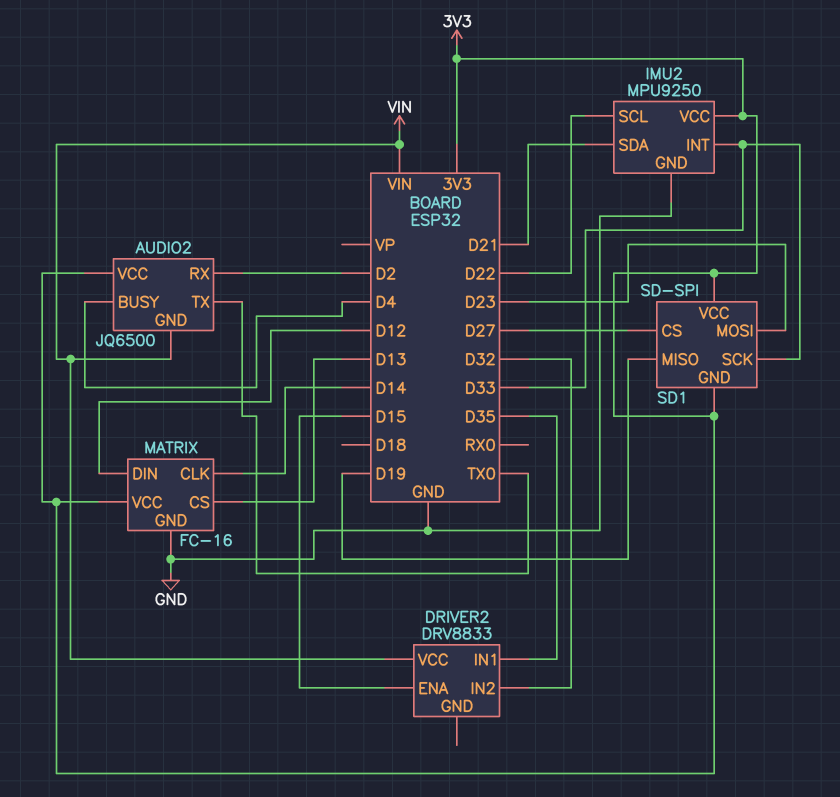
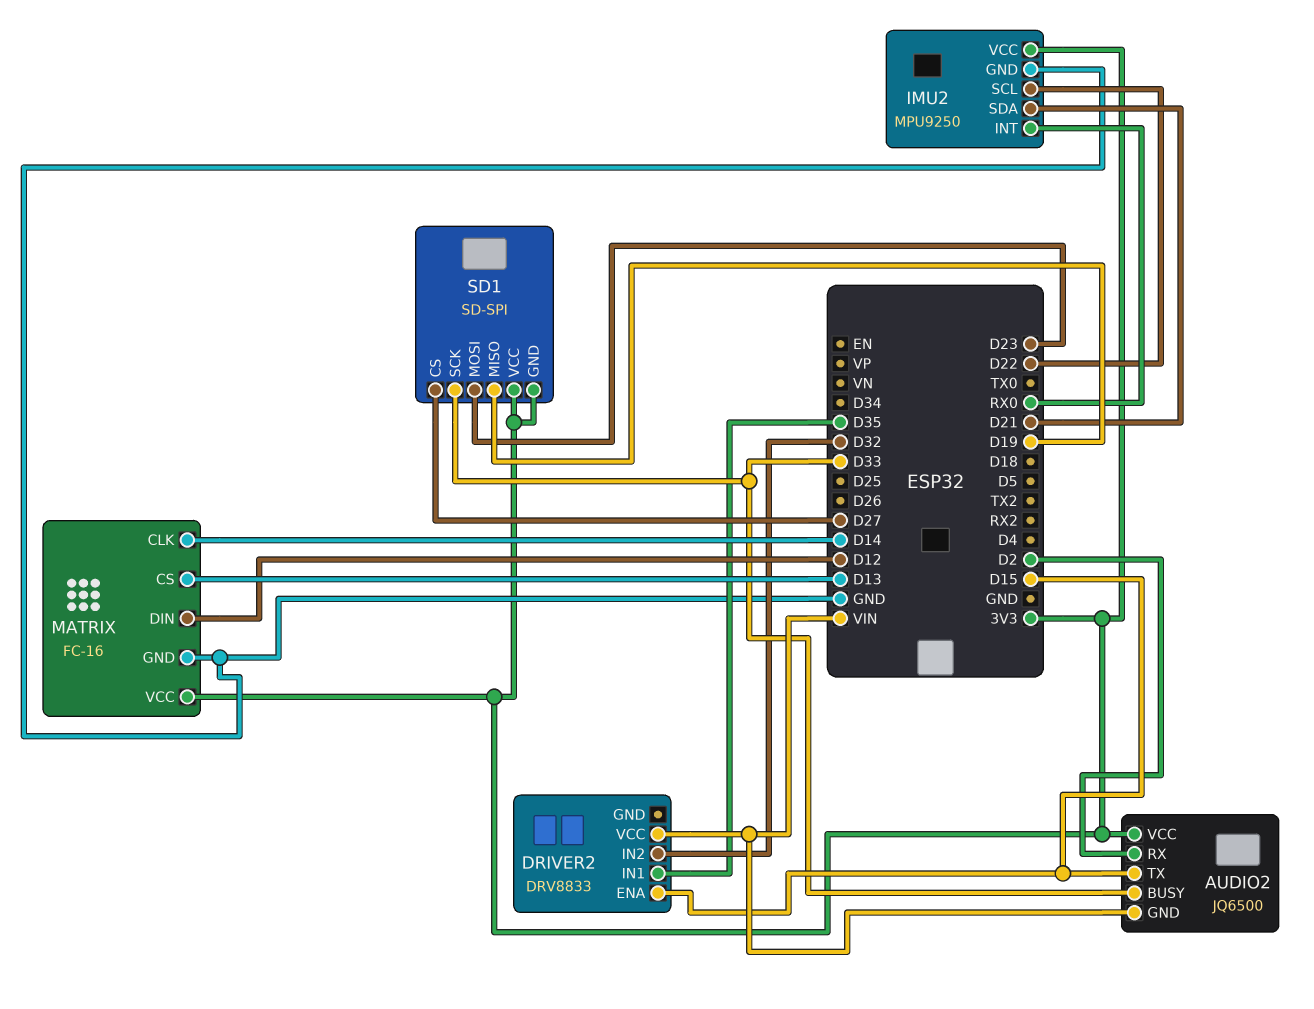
AUDIO2 pin BUSY: D4 -> D33
AUDIO2 pin TX: TX0 -> D15
IMU2 pin INT: D33 -> RX0

